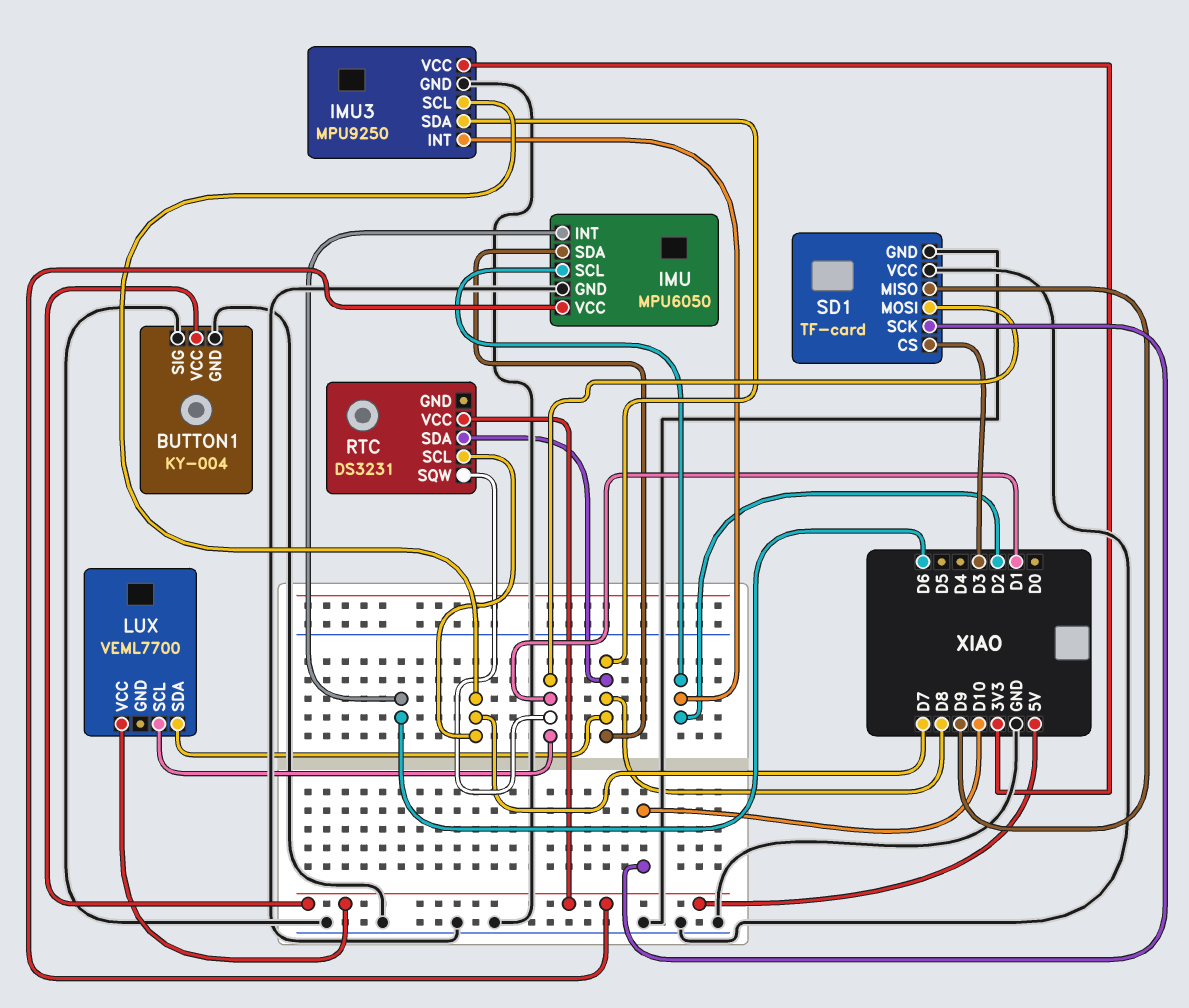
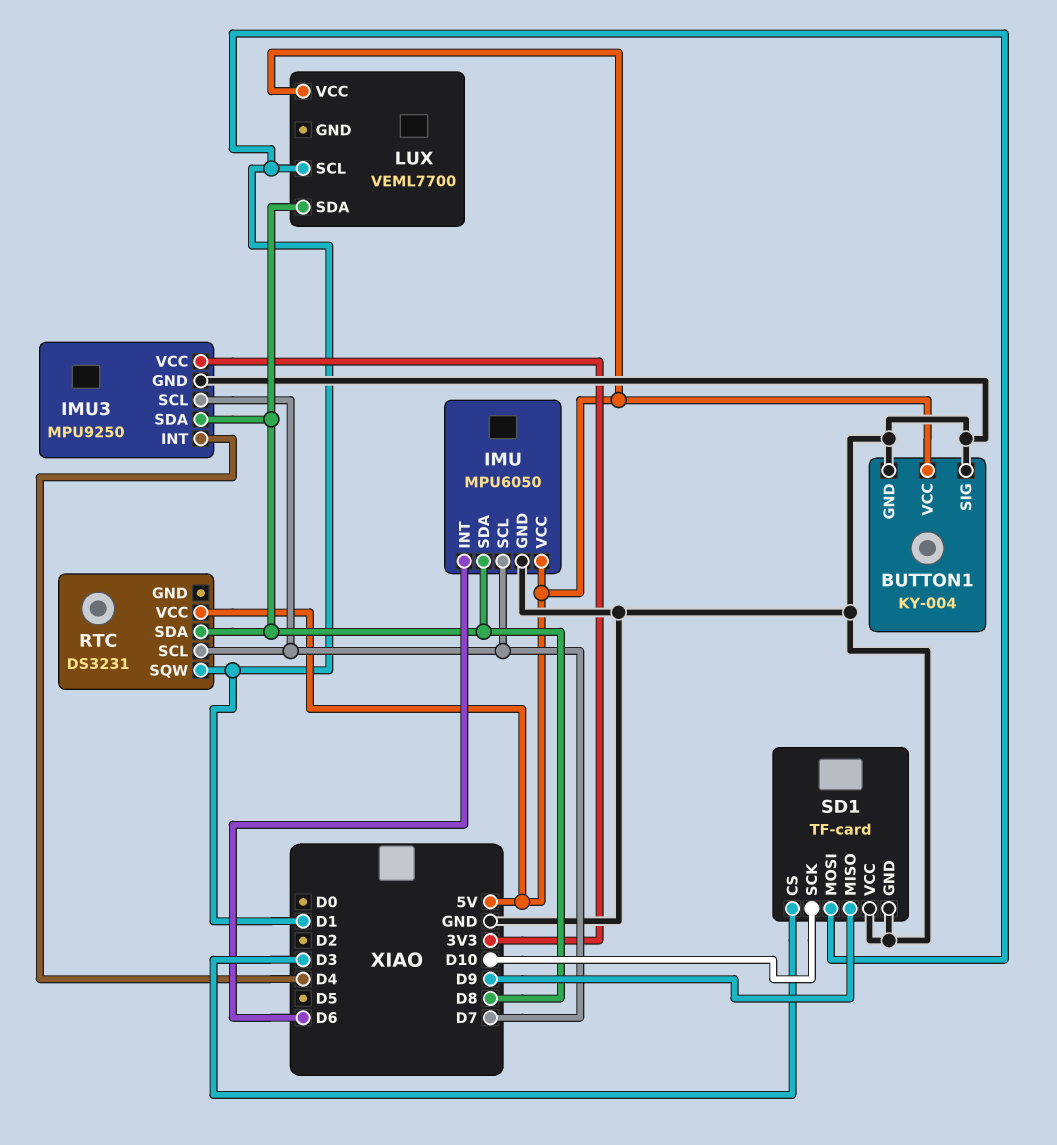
IMU pin SCL: D2 -> D7
IMU3 pin INT: D2 -> D4

